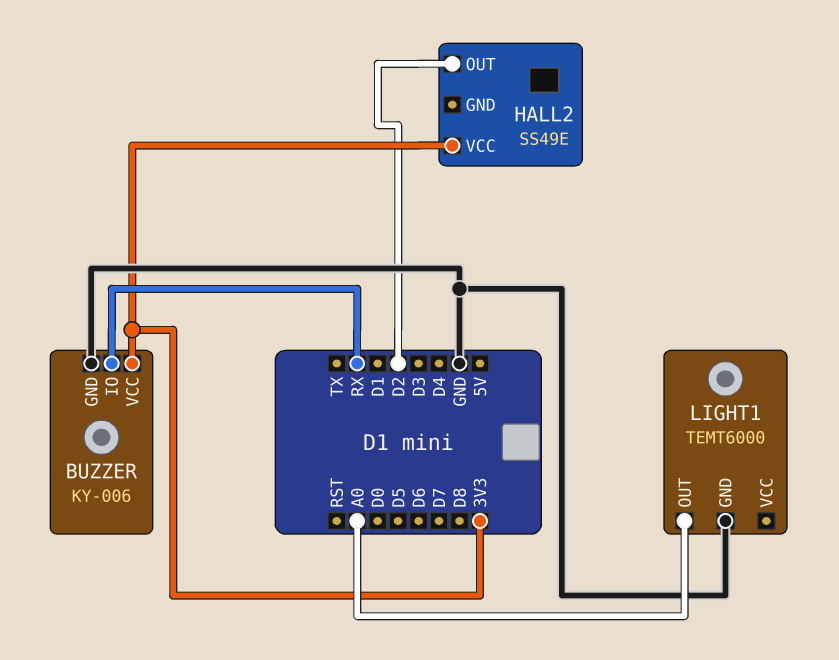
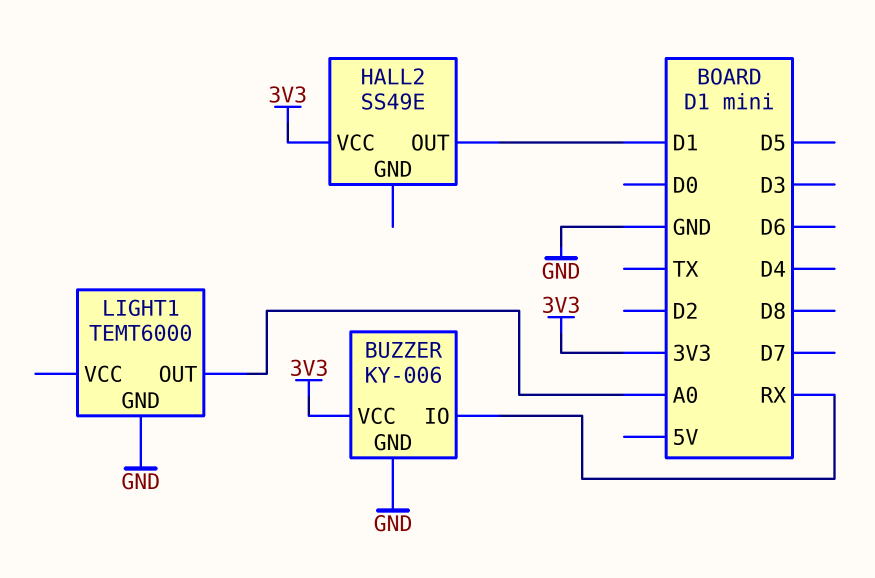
HALL2 pin OUT: D2 -> D1

